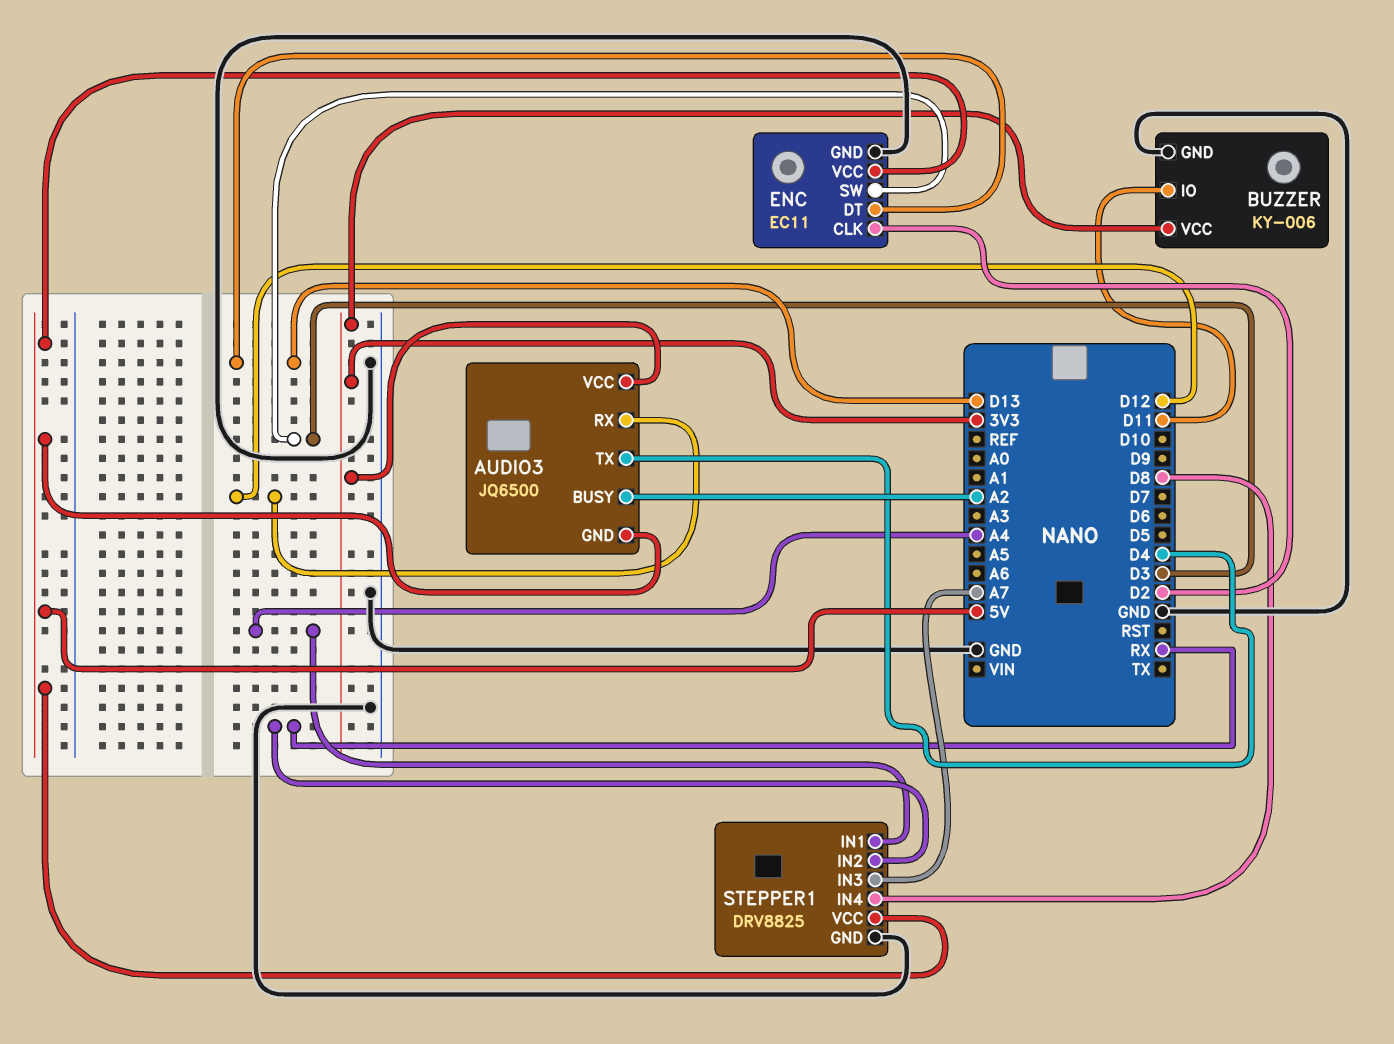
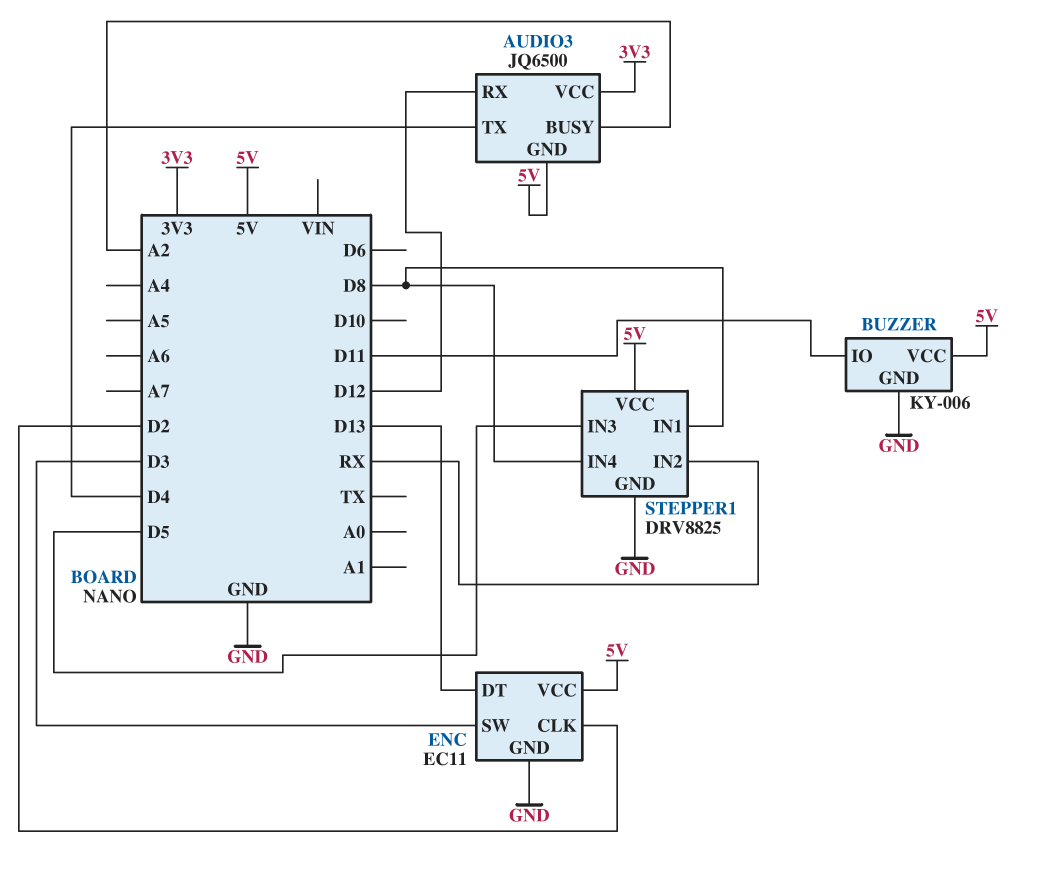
BUZZER pin VCC: 3V3 -> 5V
STEPPER1 pin IN1: A4 -> D8
STEPPER1 pin IN3: A7 -> D5

